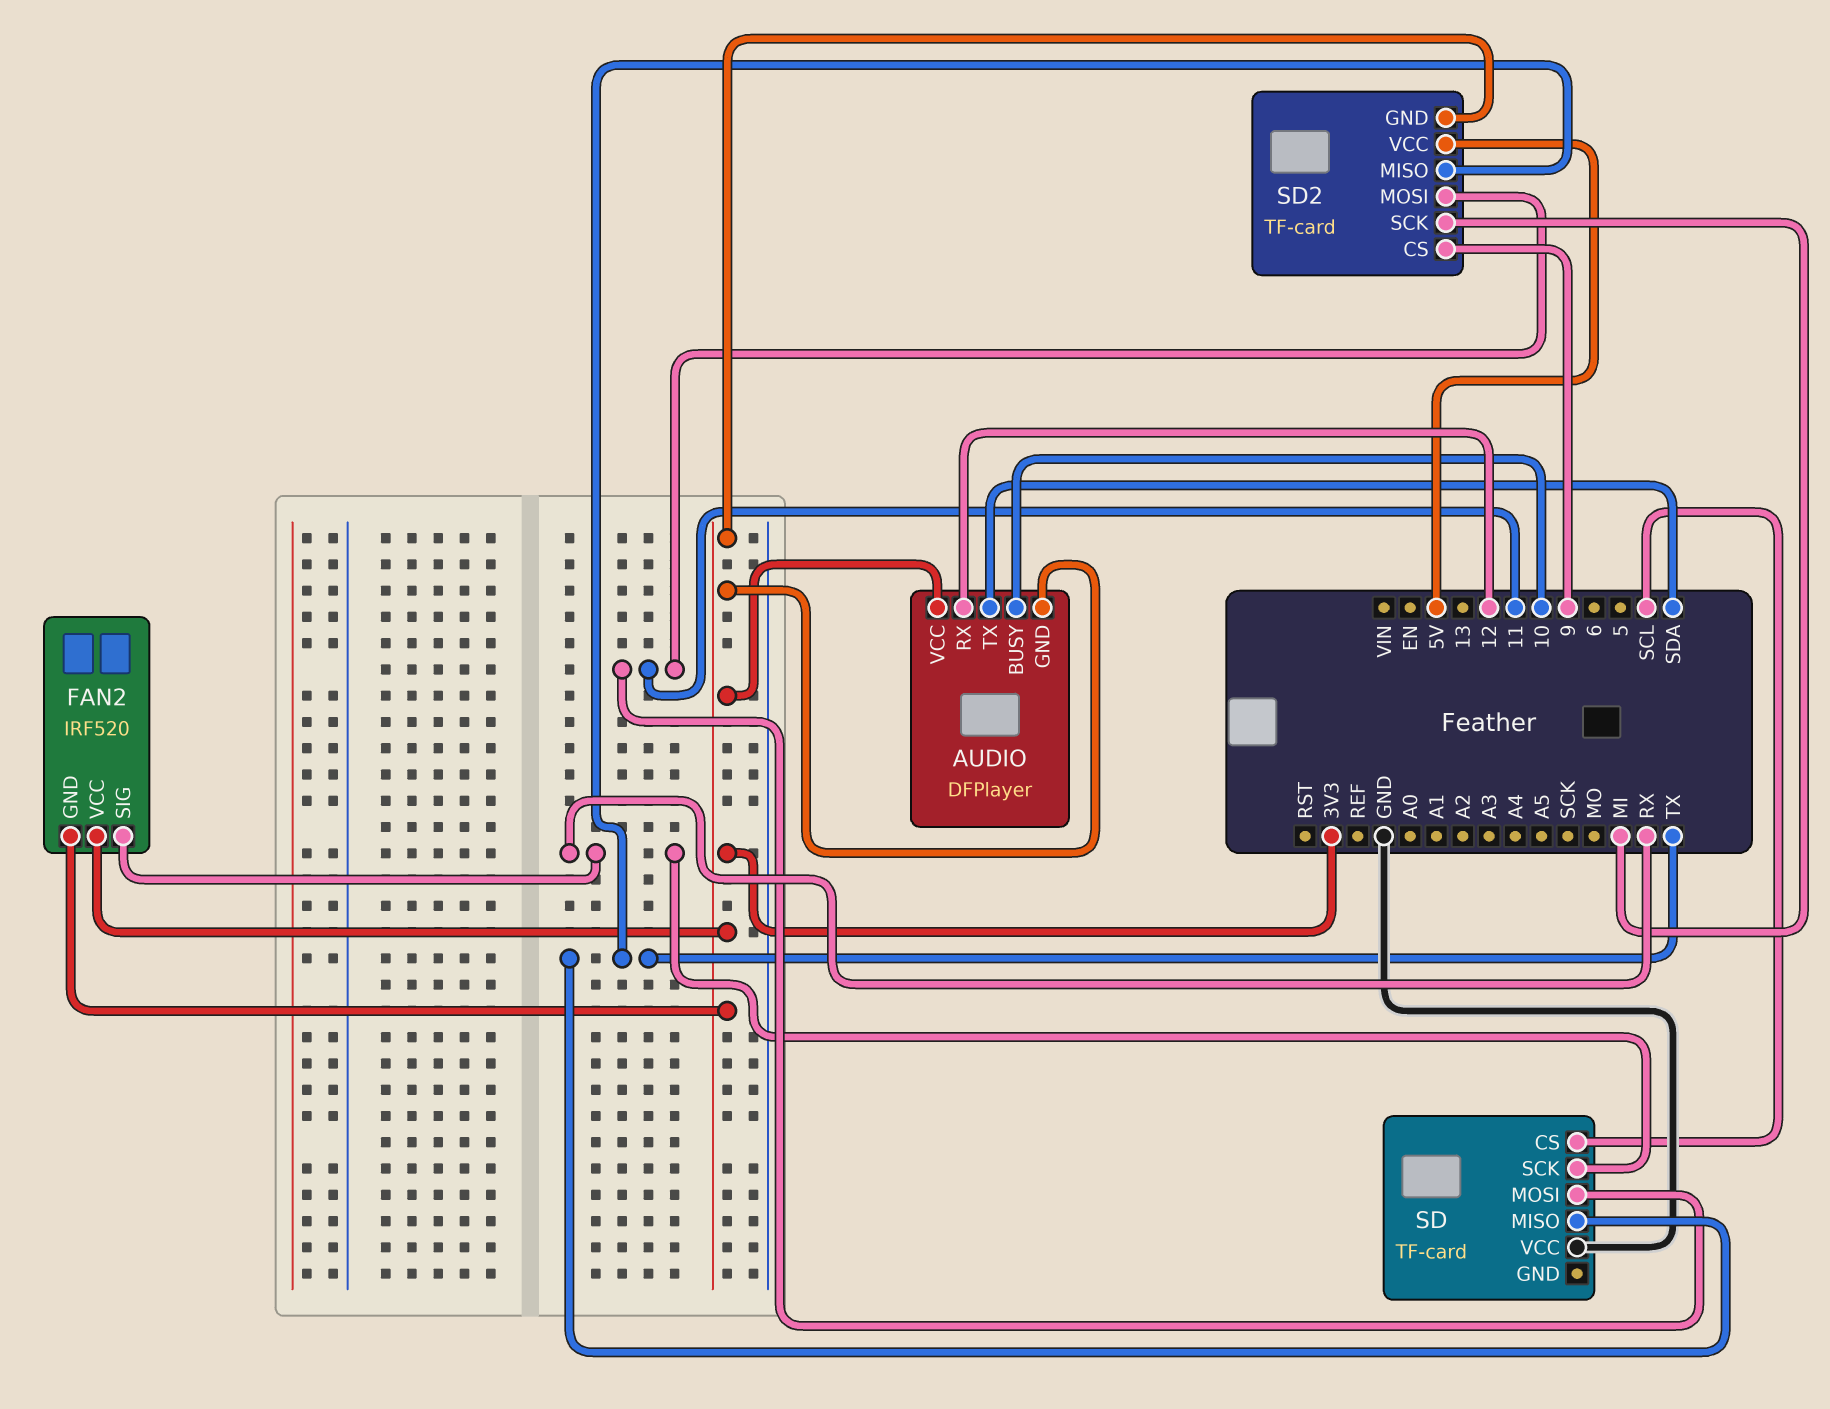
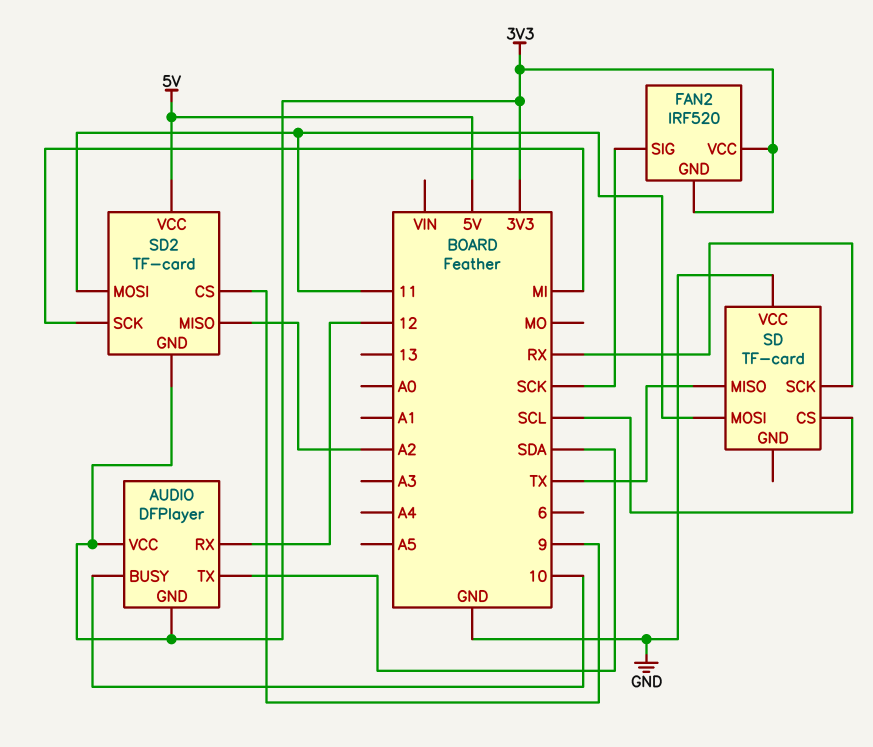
FAN2 pin SIG: RX -> SCK
SD2 pin MISO: TX -> A2

